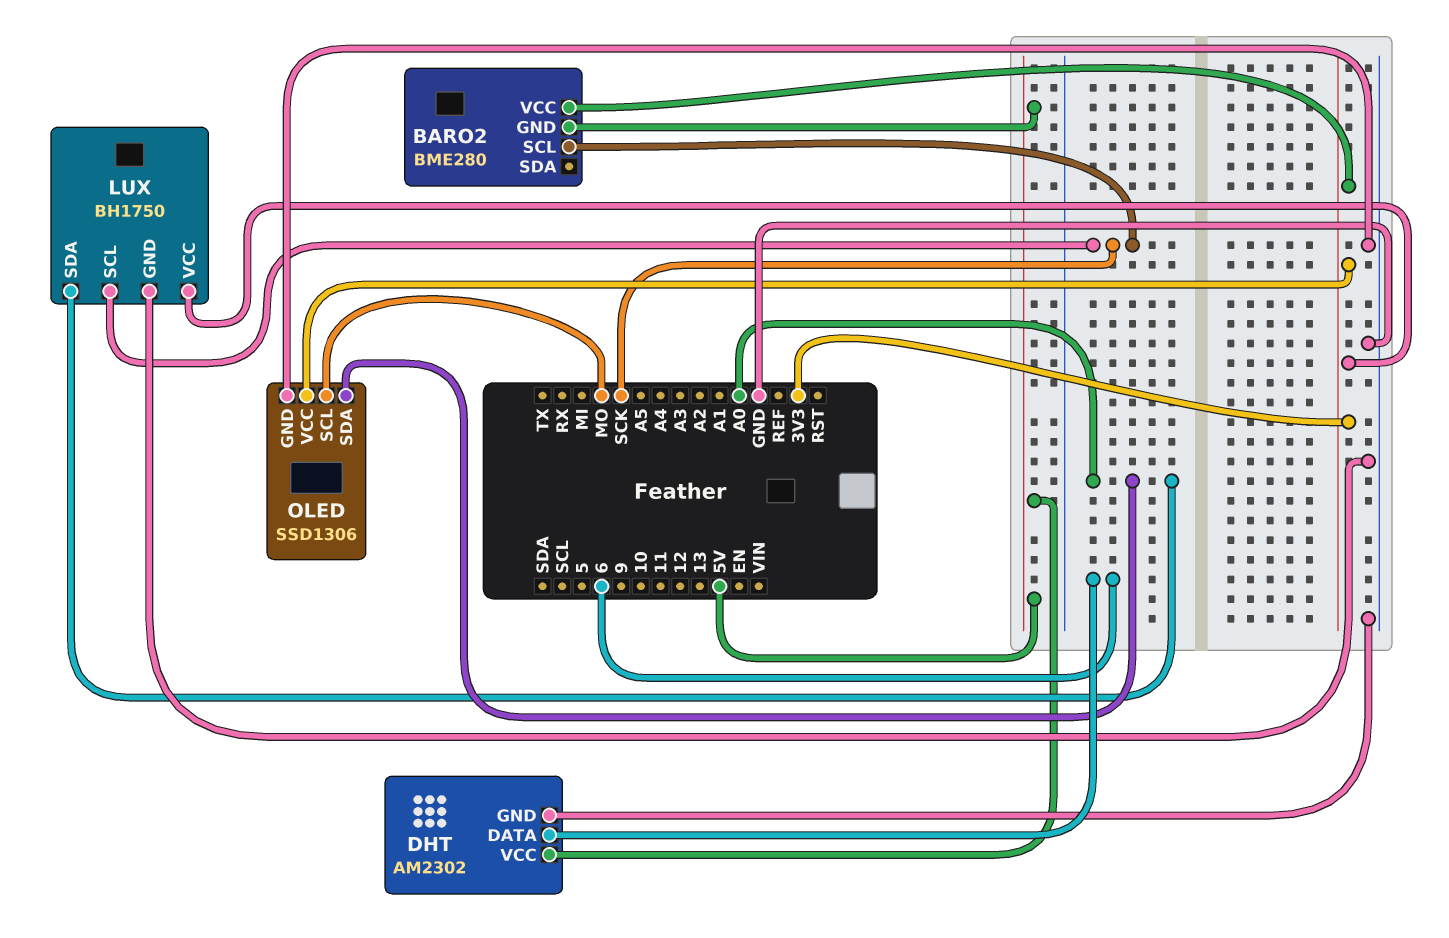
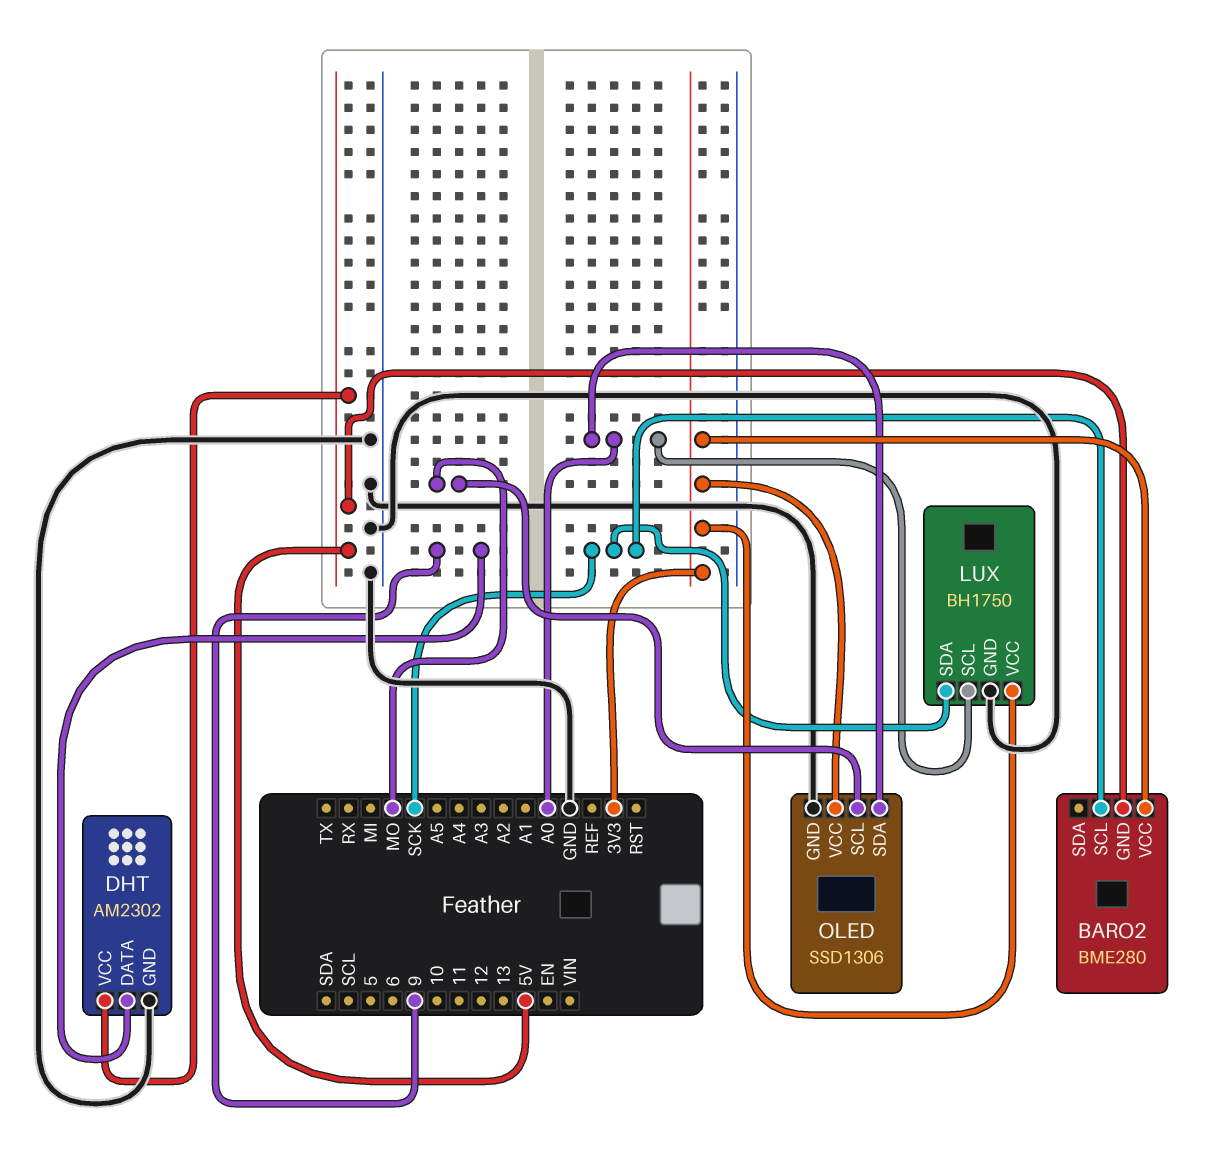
DHT pin DATA: 6 -> 9
LUX pin SCL: SCK -> A0
LUX pin SDA: A0 -> SCK

